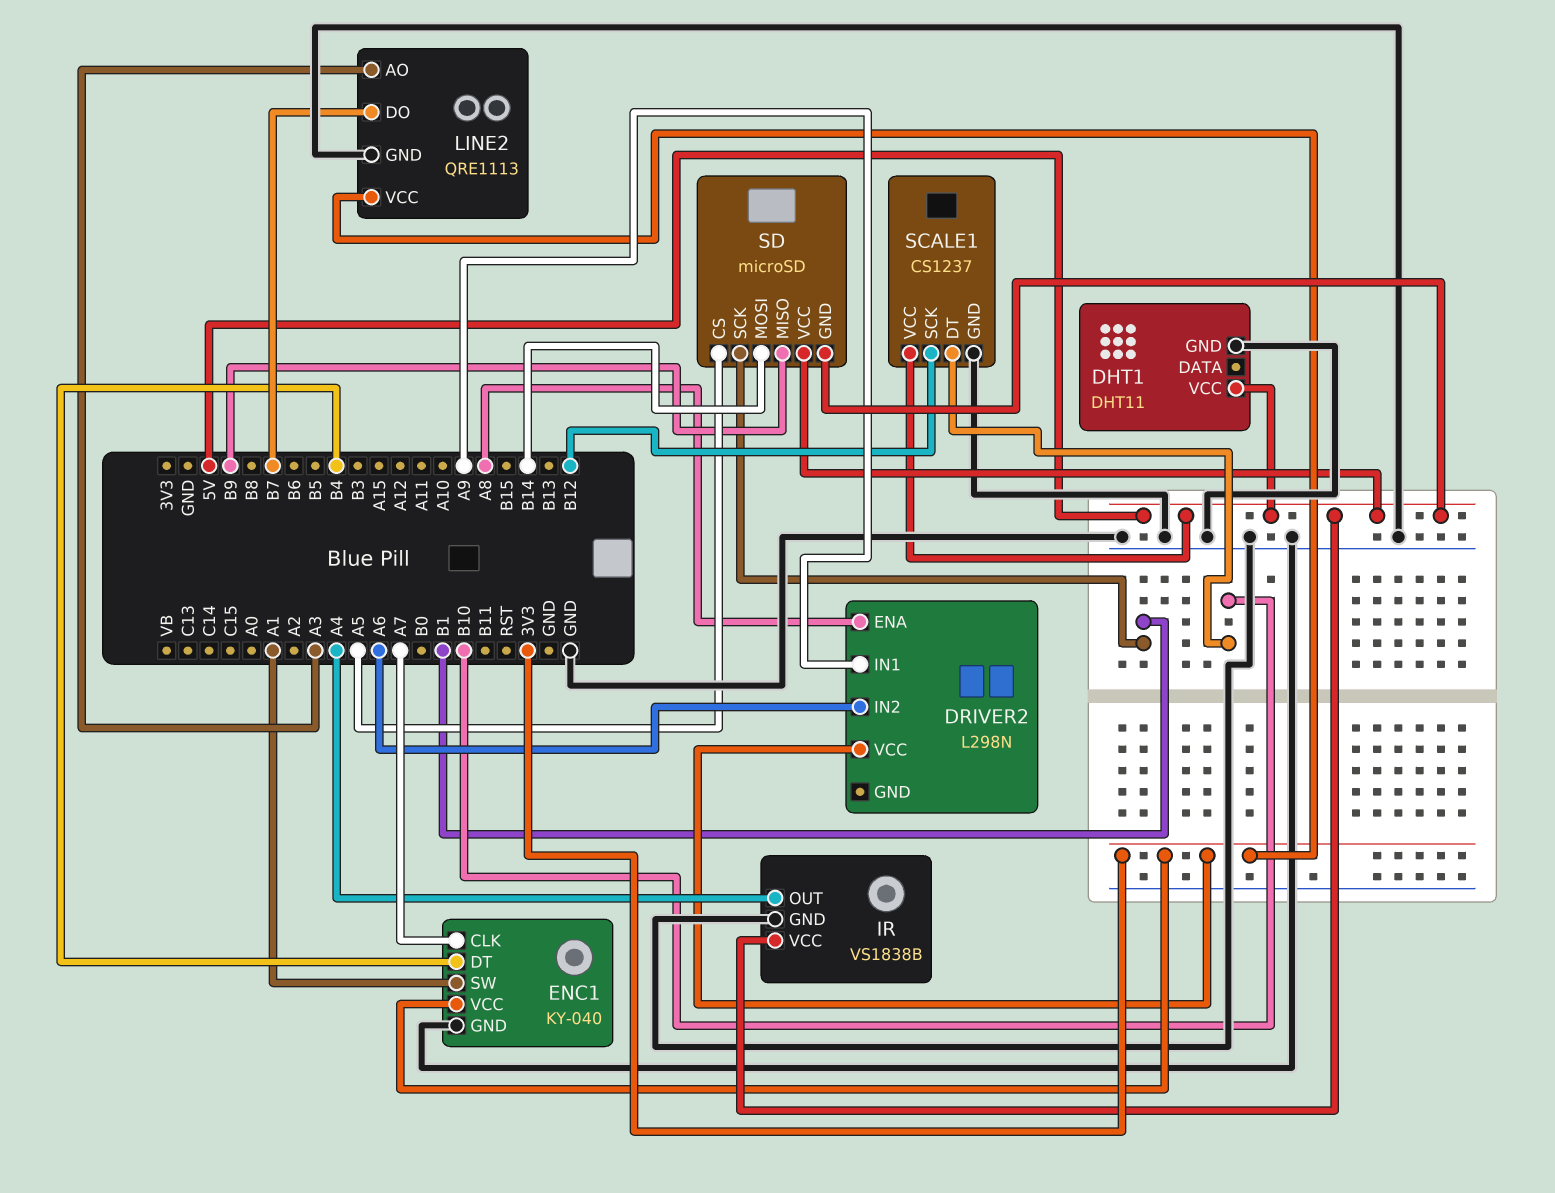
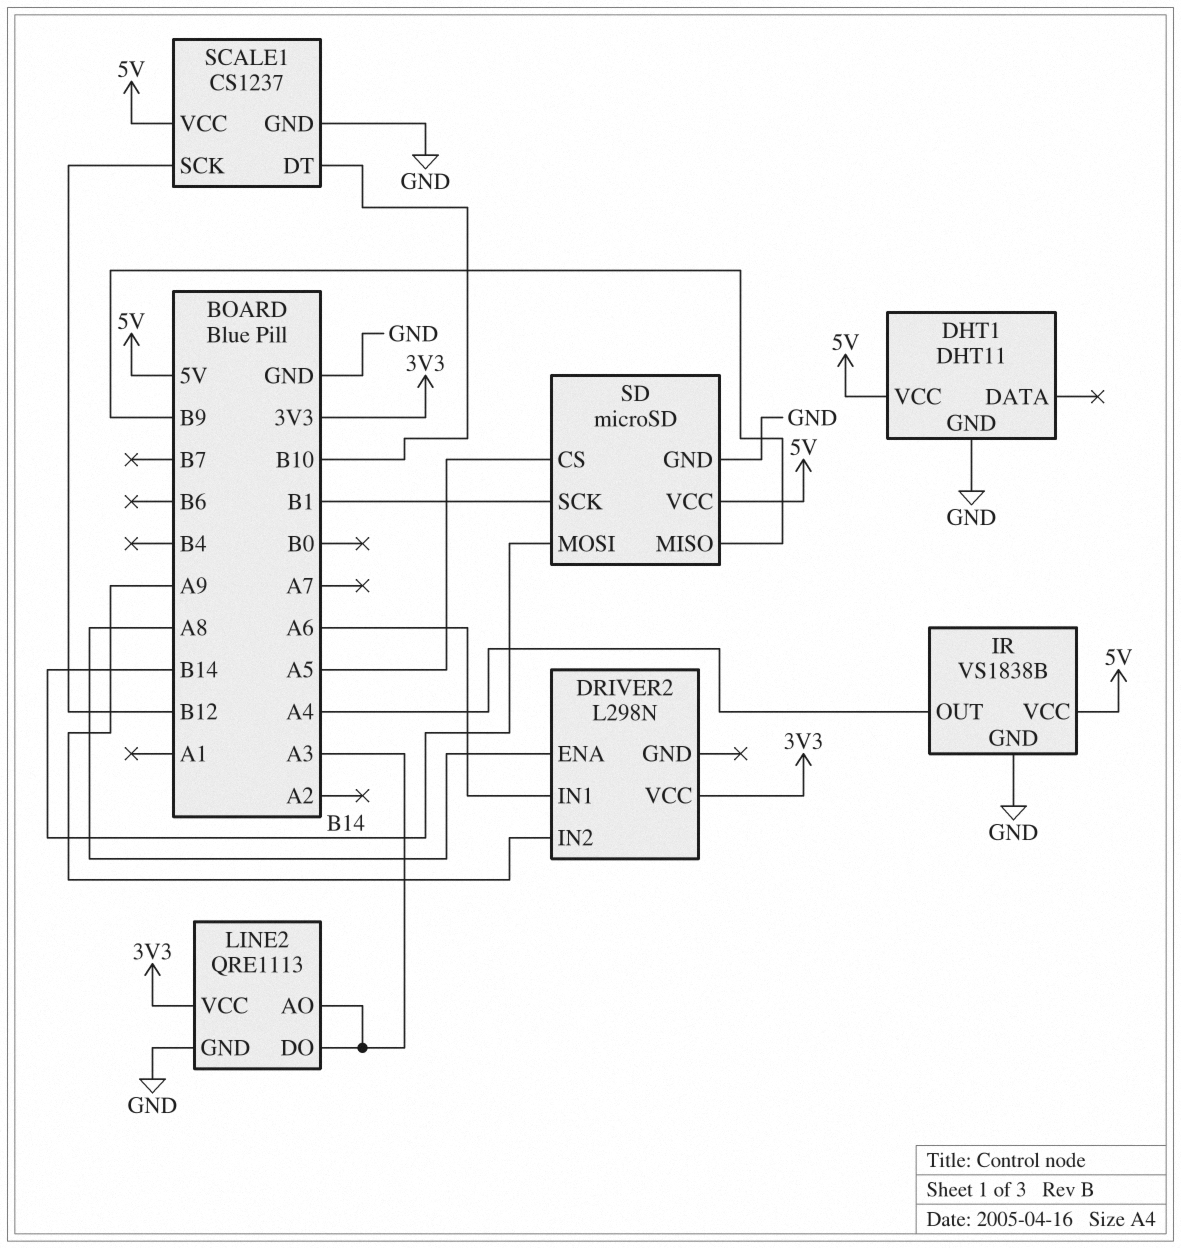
DRIVER2 pin IN1: A9 -> A6
DRIVER2 pin IN2: A6 -> A9
ENC1: KY-040 -> none
ENC1 pin CLK: A7 -> none
ENC1 pin DT: B4 -> none
ENC1 pin GND: GND -> none
ENC1 pin SW: A1 -> none
ENC1 pin VCC: 3V3 -> none
LINE2 pin DO: B7 -> A3
SD pin GND: 5V -> GND

